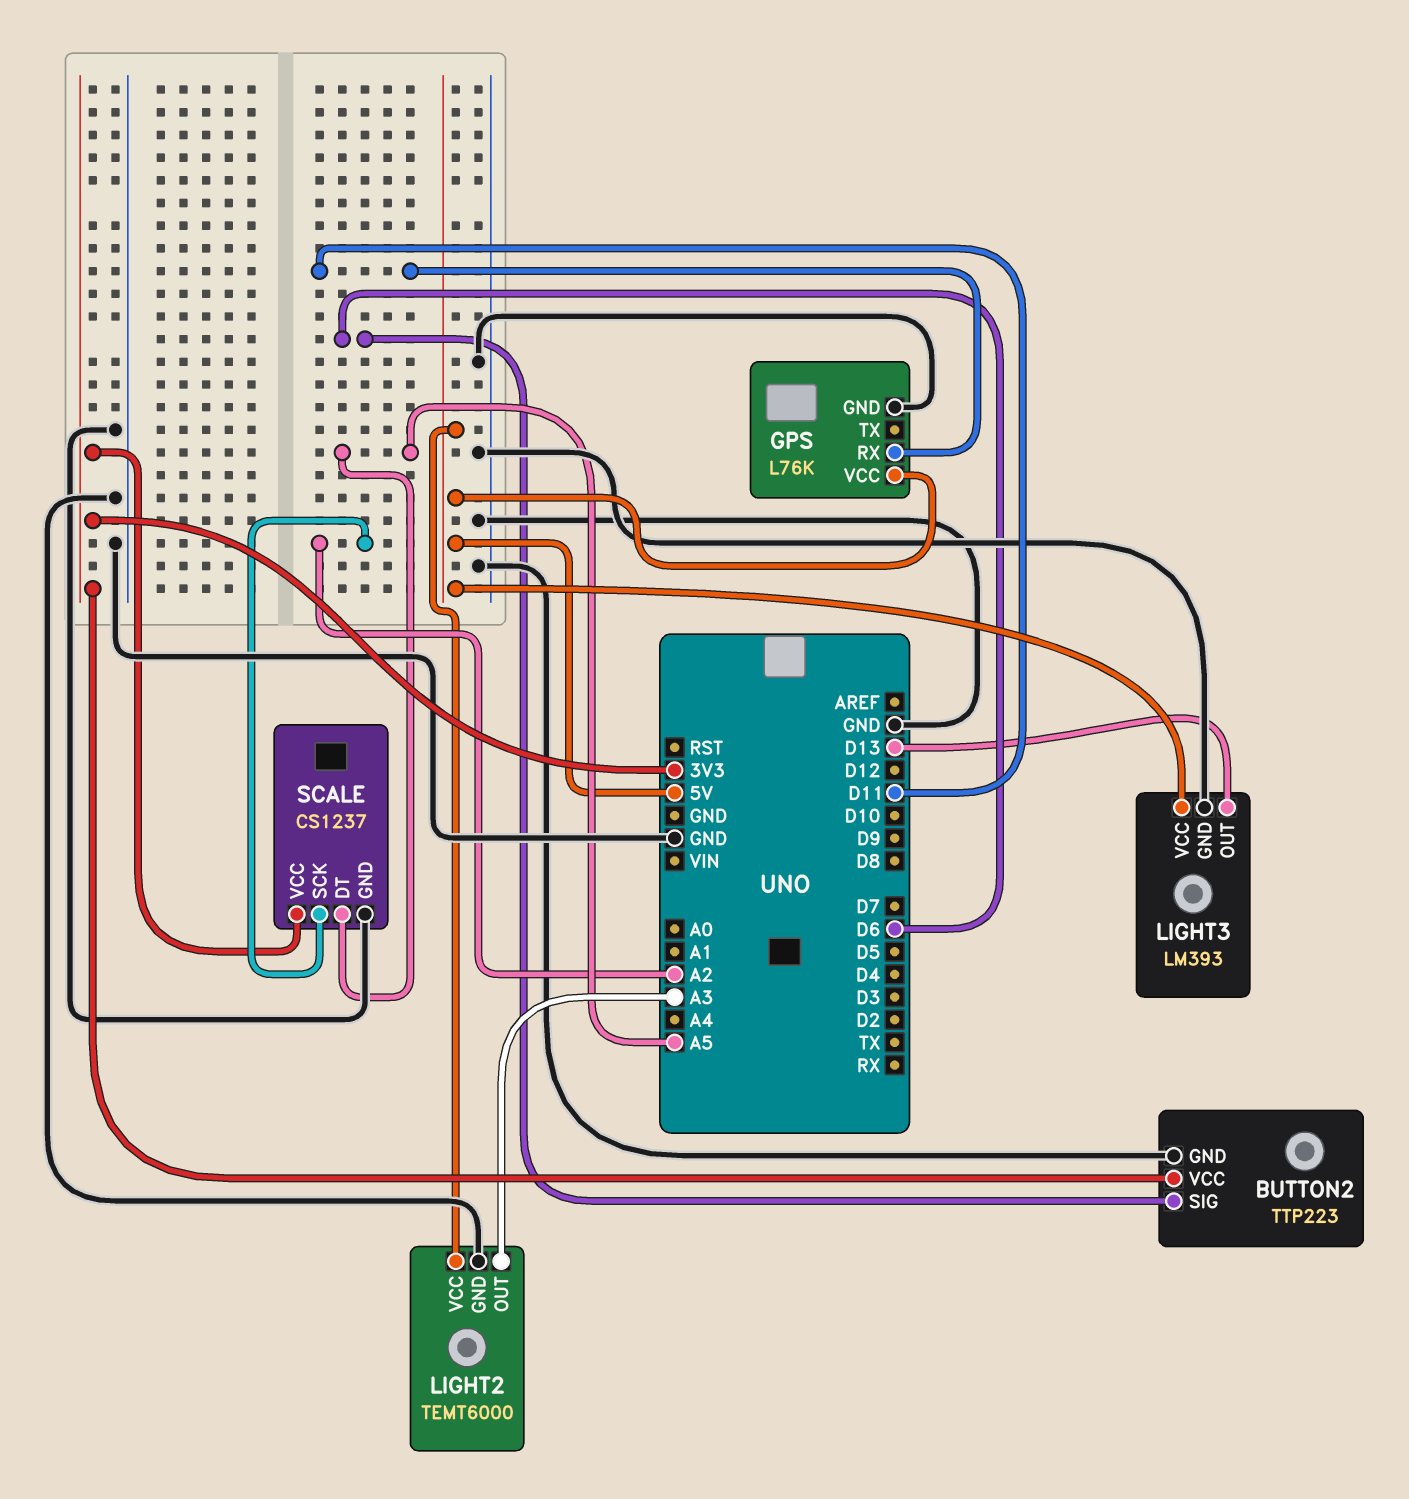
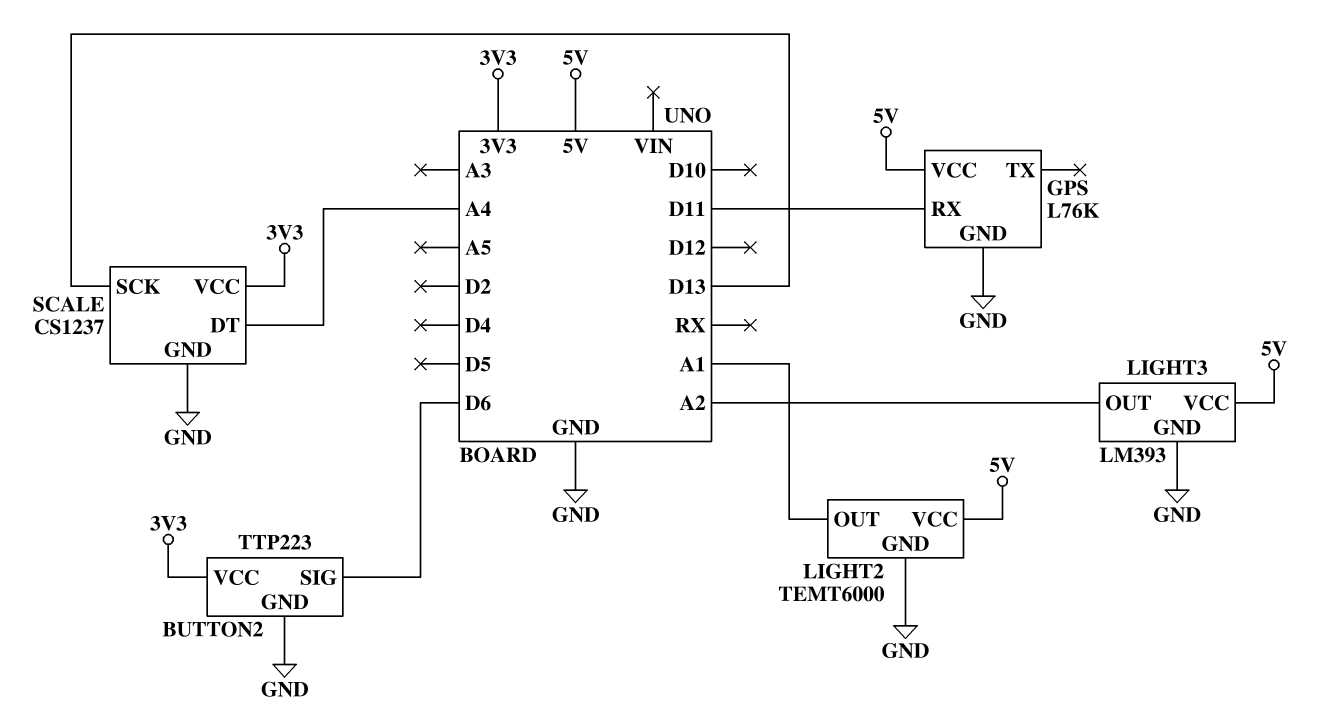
LIGHT2 pin OUT: A3 -> A1
LIGHT3 pin OUT: D13 -> A2
SCALE pin DT: A5 -> A4
SCALE pin SCK: A2 -> D13

